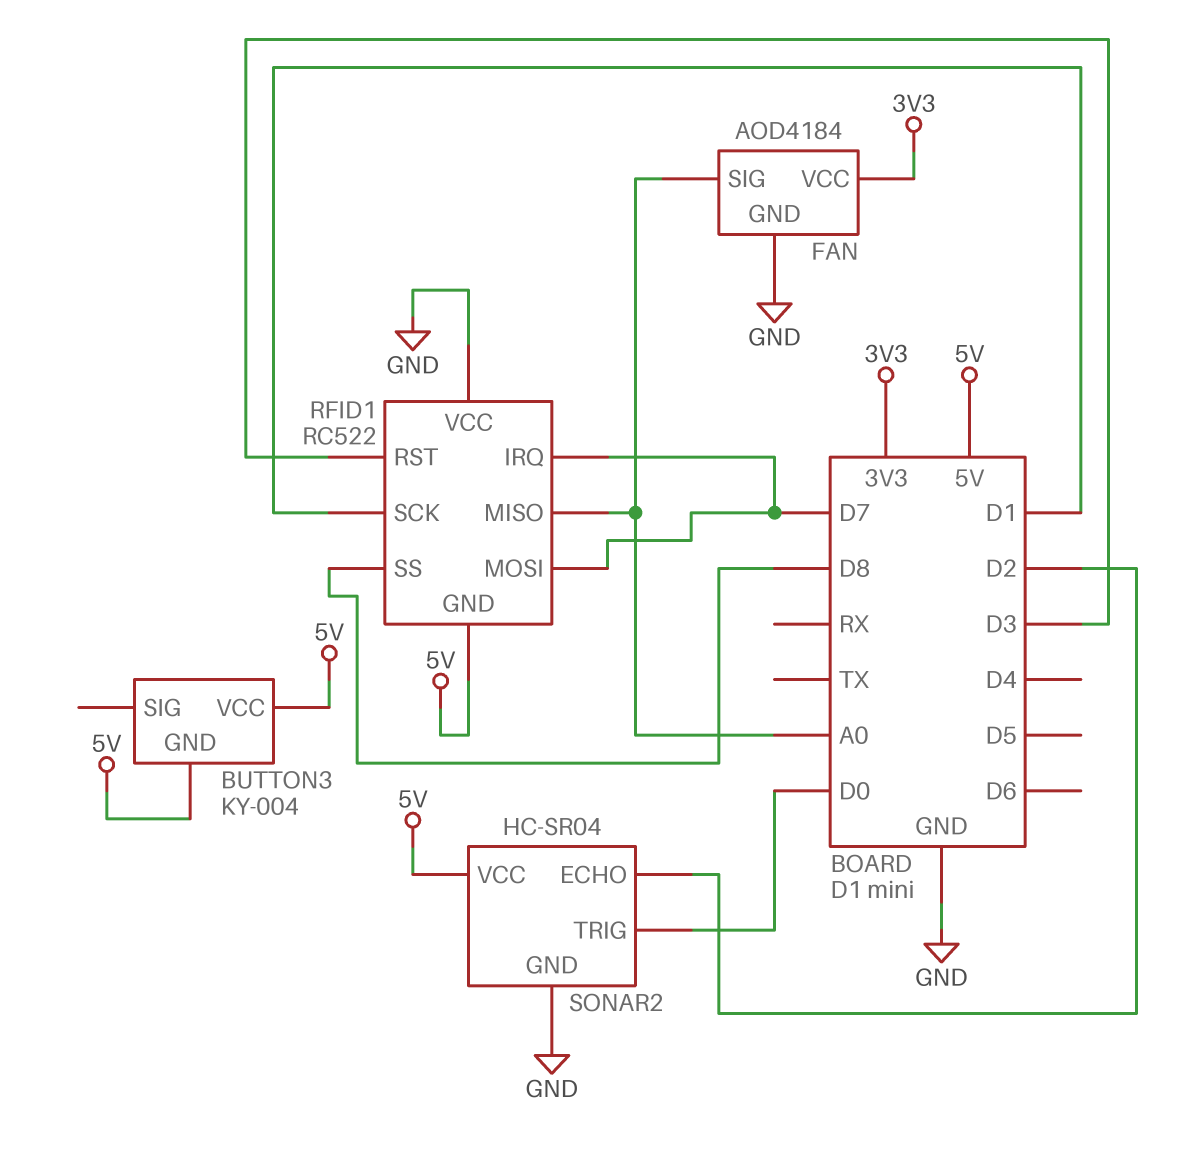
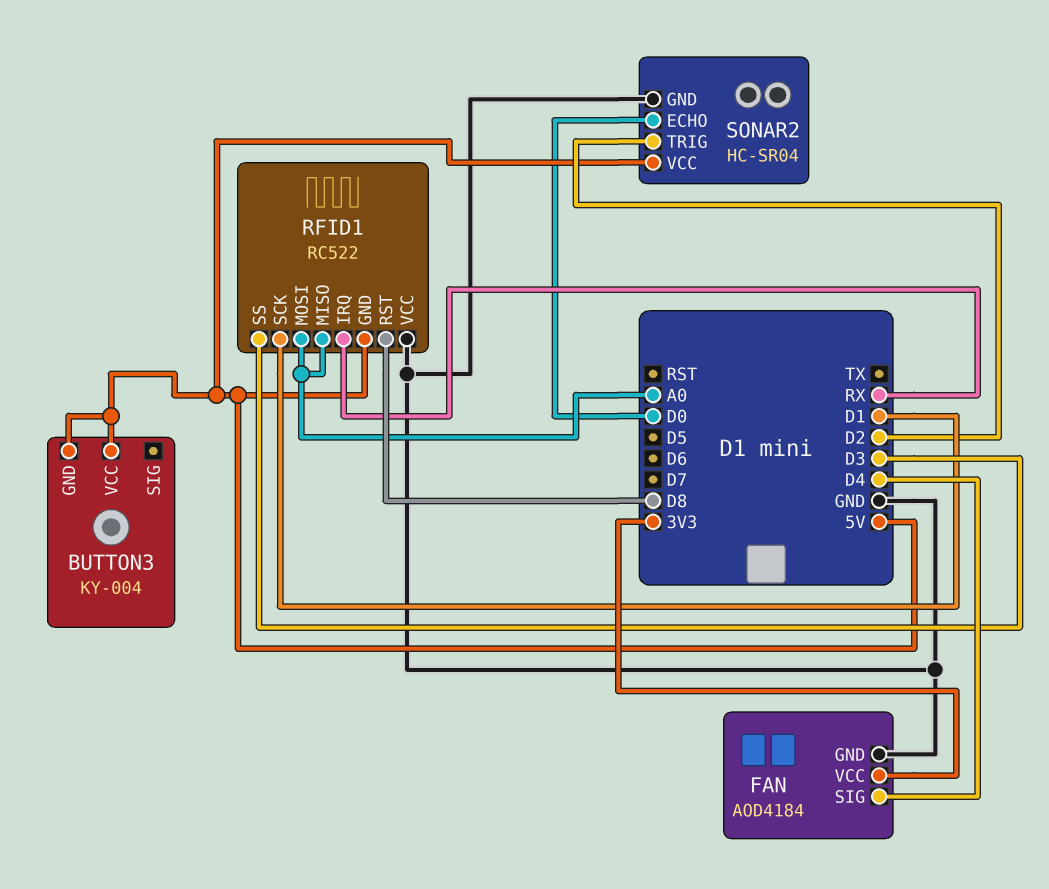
FAN pin SIG: A0 -> D4
RFID1 pin IRQ: D7 -> RX
RFID1 pin MOSI: D7 -> A0
RFID1 pin RST: D3 -> D8
RFID1 pin SS: D8 -> D3
SONAR2 pin ECHO: D2 -> D0
SONAR2 pin TRIG: D0 -> D2

